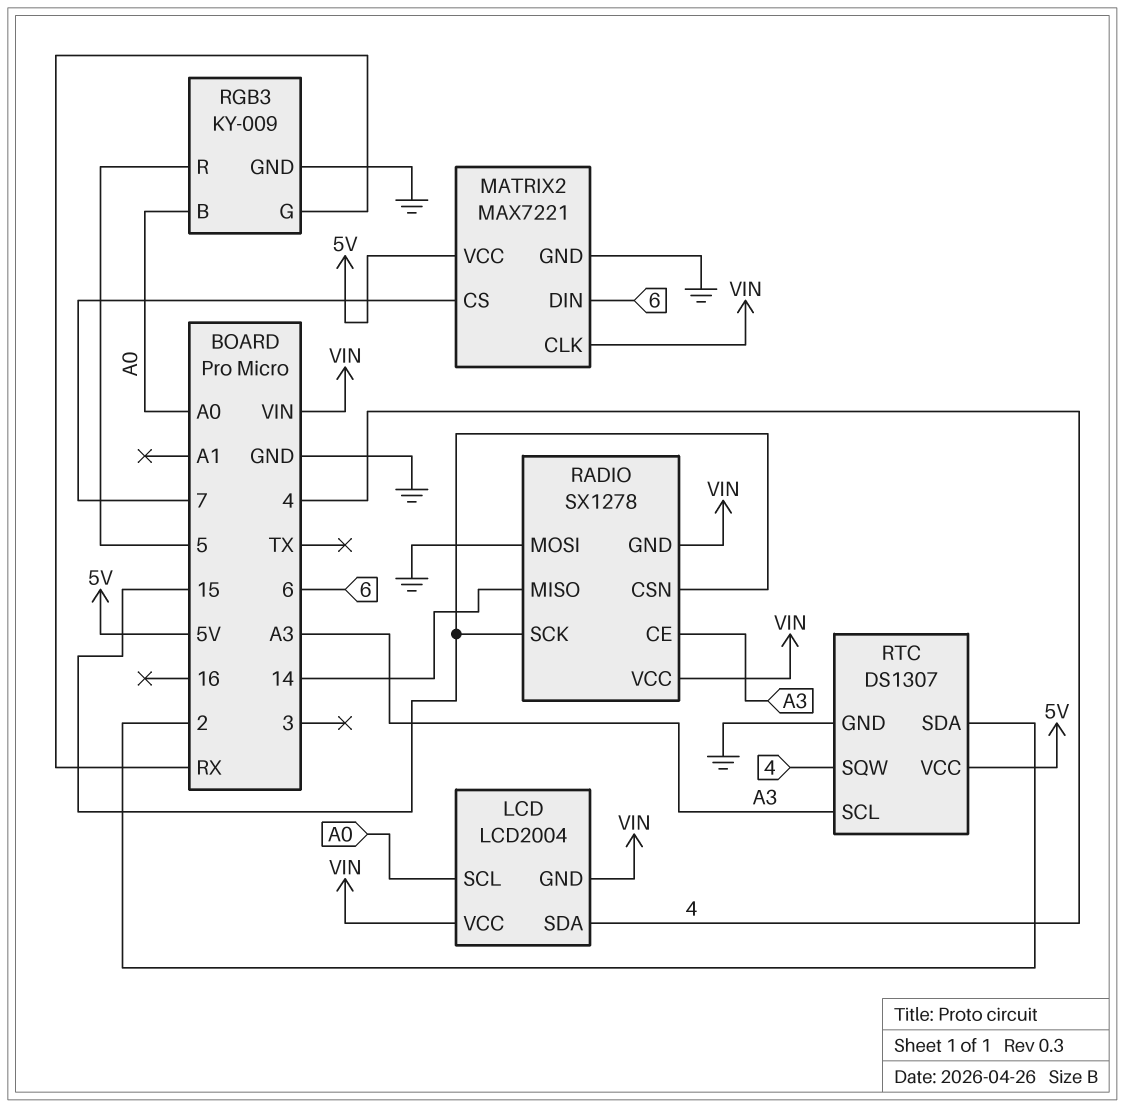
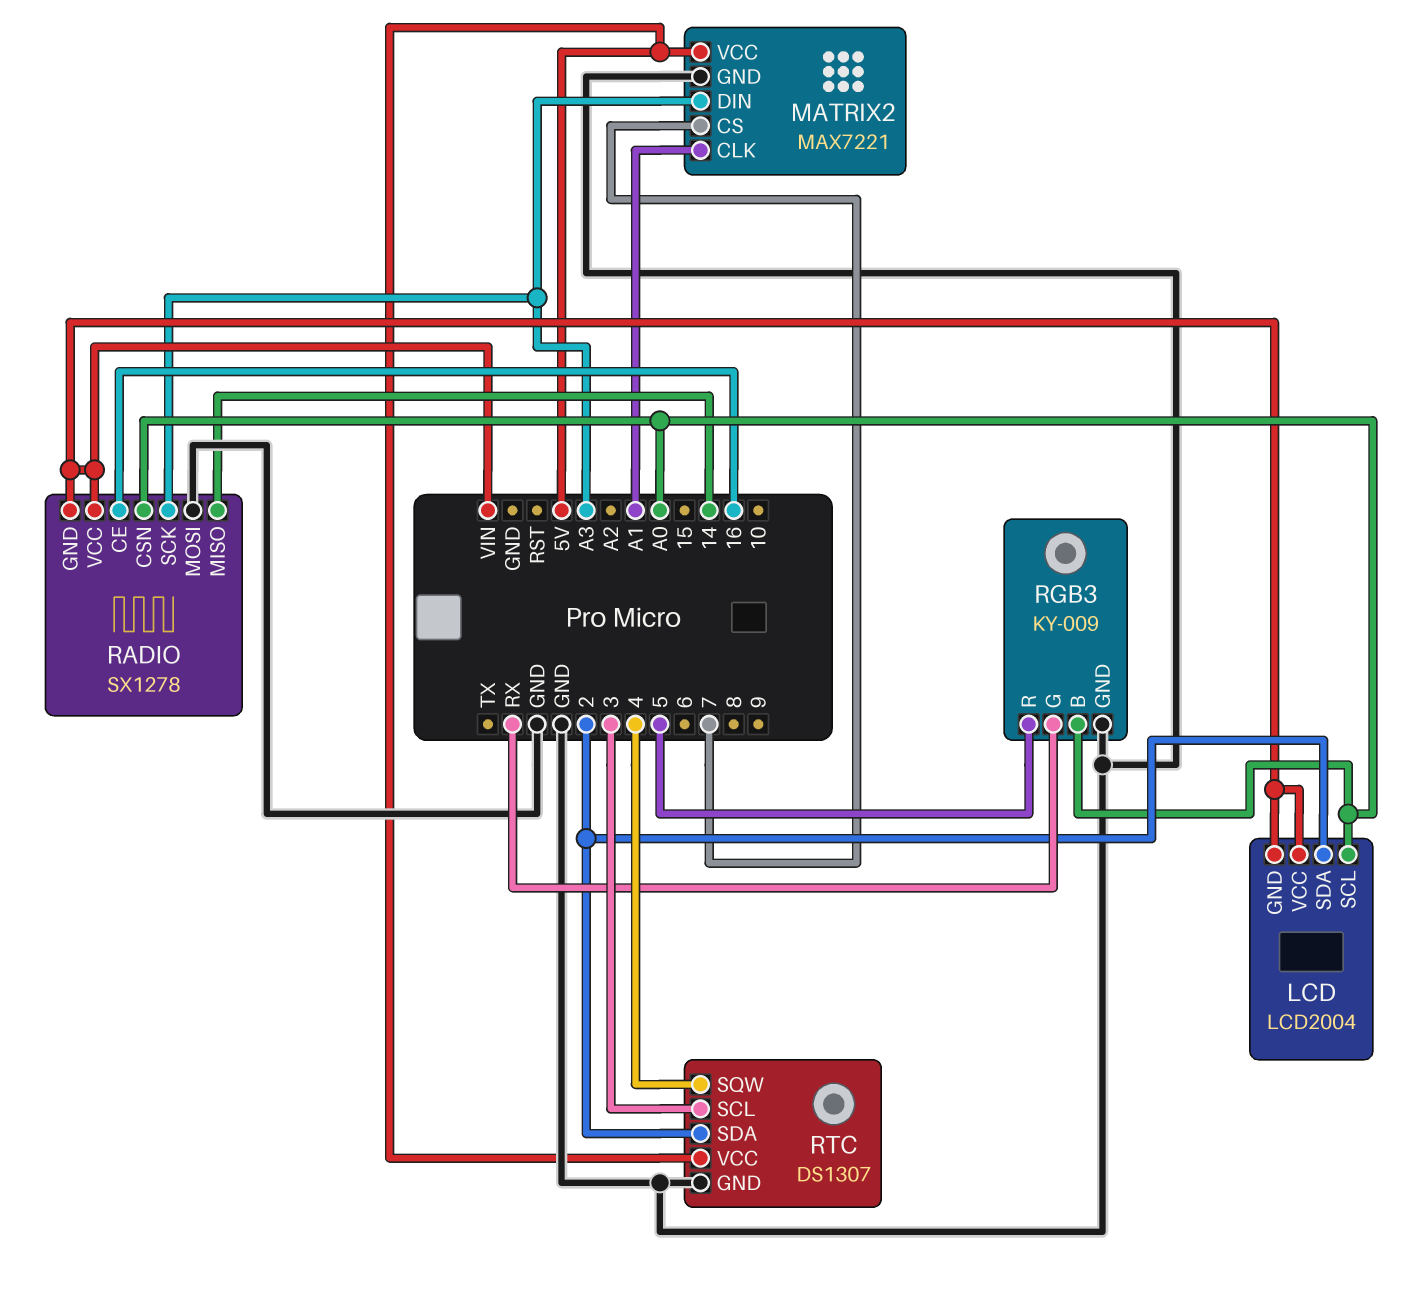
LCD pin SDA: 4 -> 2
MATRIX2 pin CLK: VIN -> A1
MATRIX2 pin DIN: 6 -> A3
RADIO pin CE: A3 -> 16
RADIO pin CSN: 15 -> A0
RADIO pin SCK: 15 -> A3
RTC pin SCL: A3 -> 3

